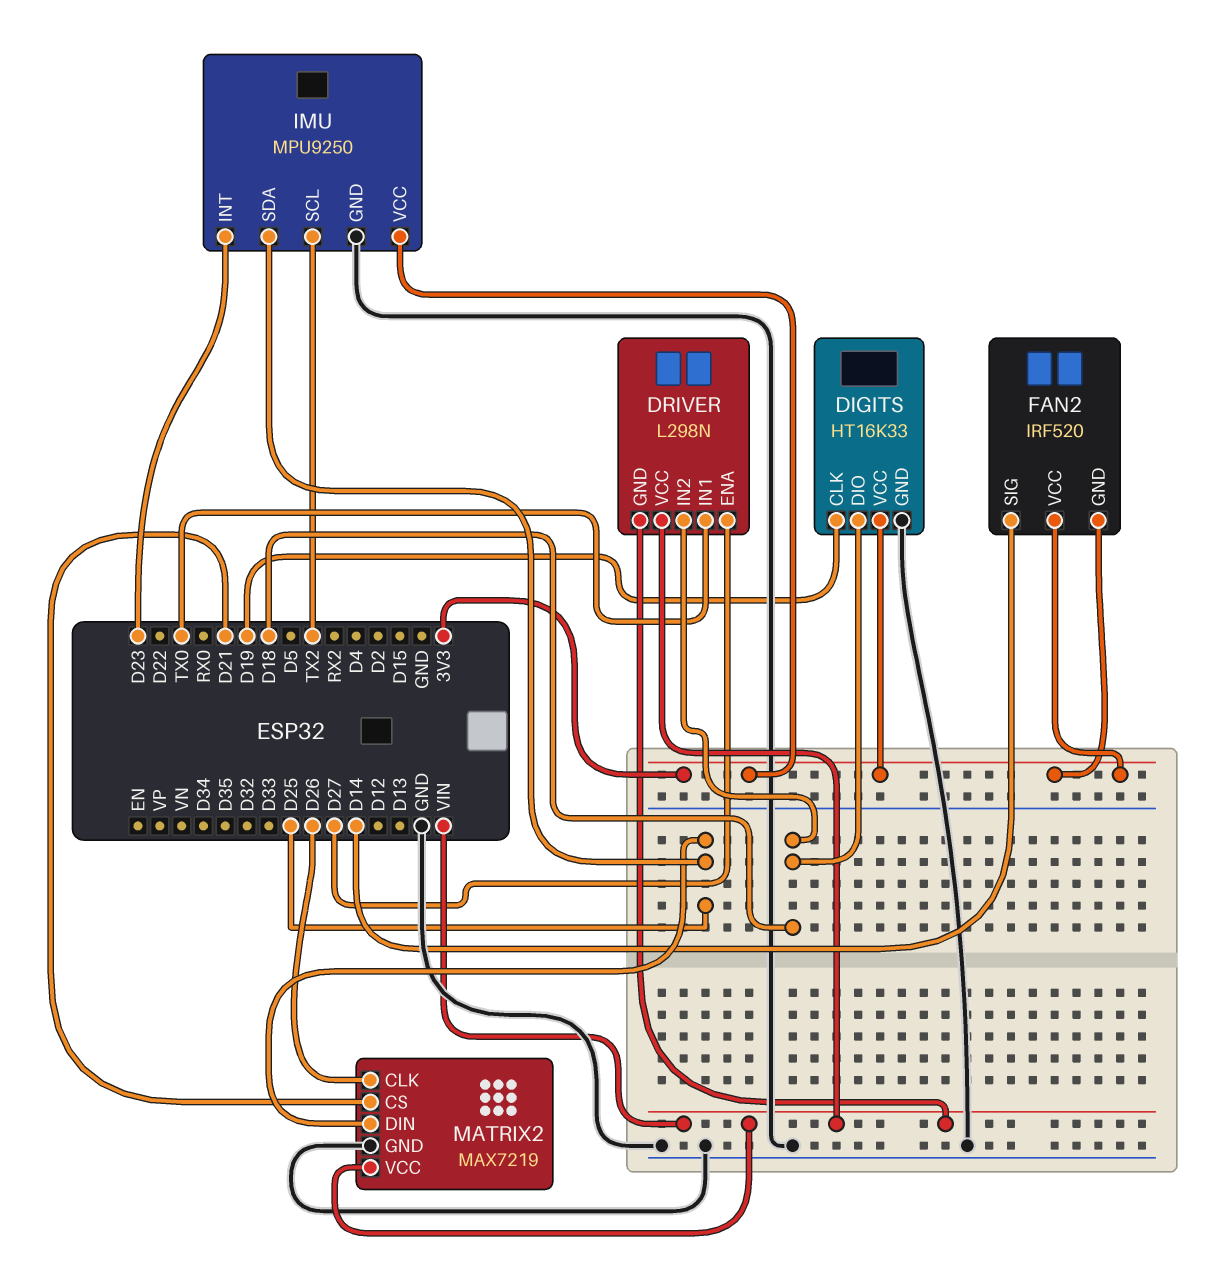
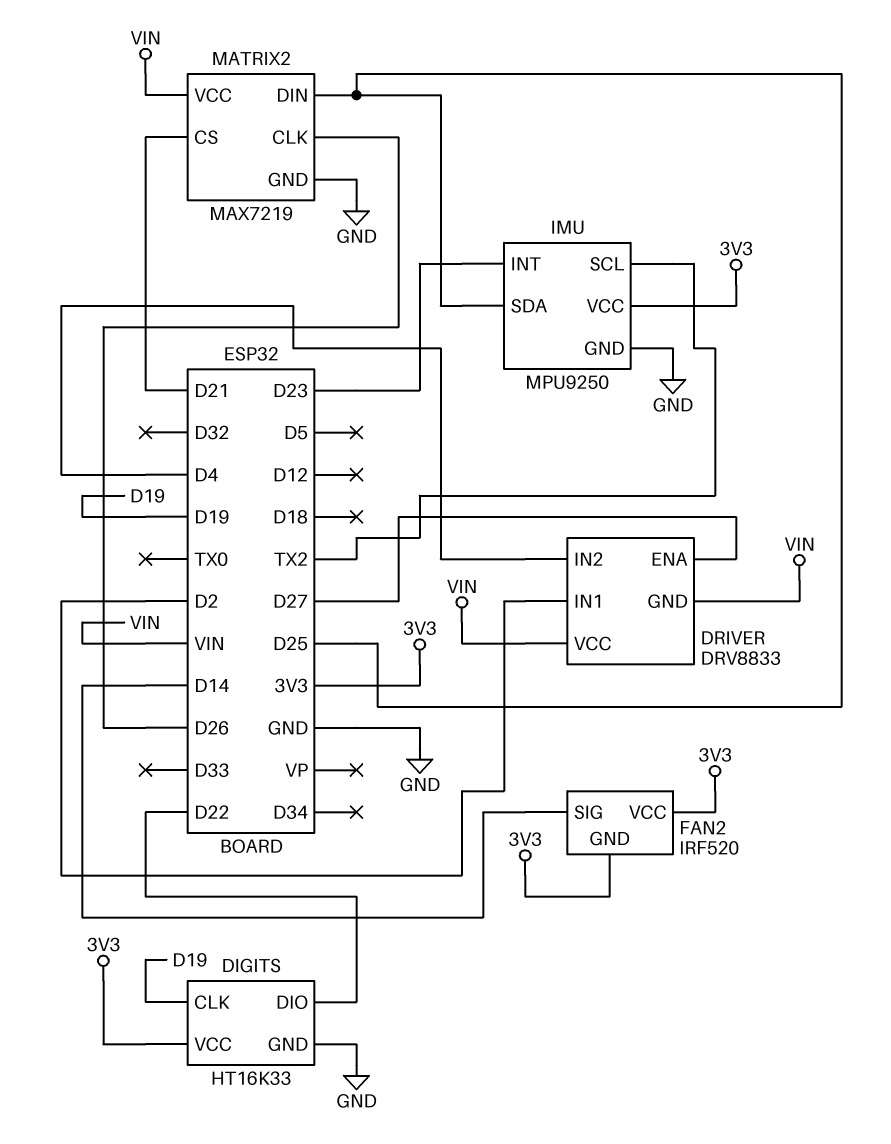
DIGITS pin DIO: D18 -> D22
DRIVER: L298N -> DRV8833
DRIVER pin IN1: TX0 -> D2
DRIVER pin IN2: D18 -> D4

